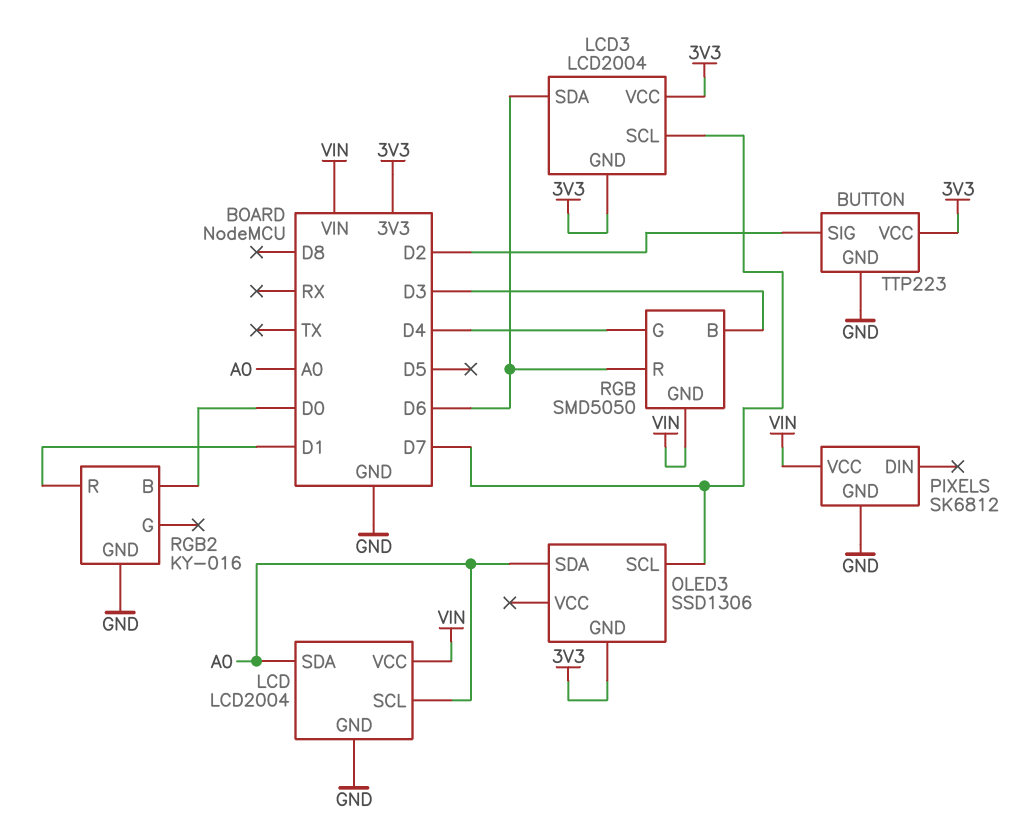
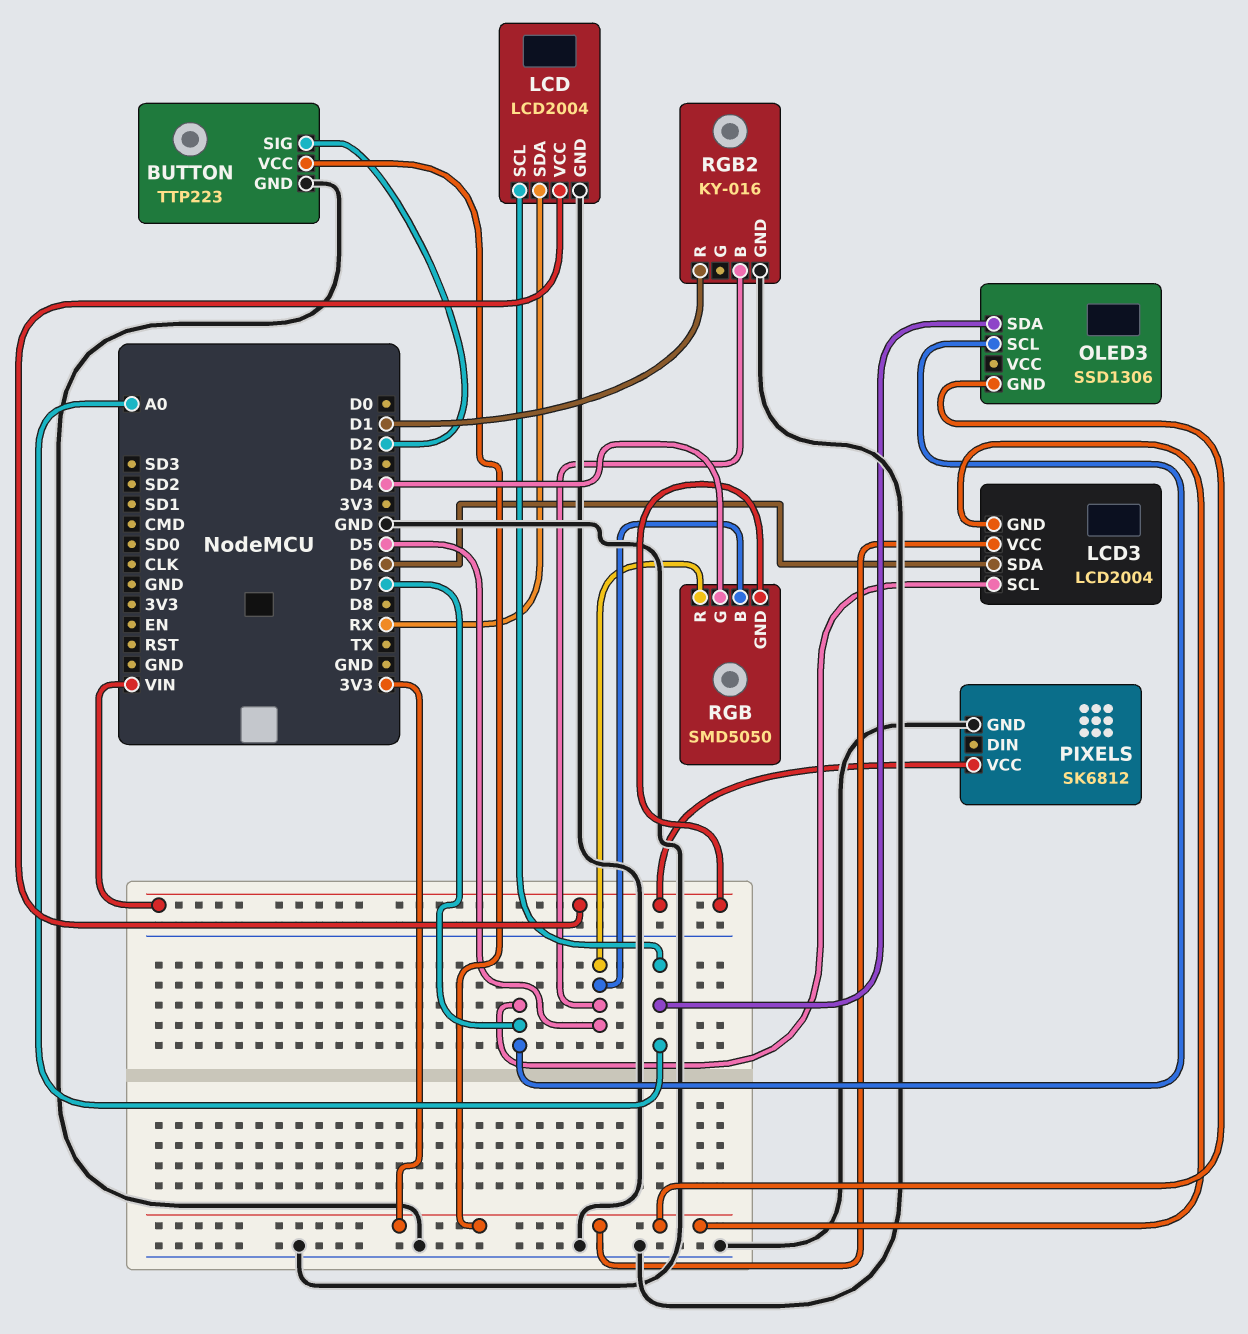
LCD pin SDA: A0 -> RX
RGB pin B: D3 -> D5
RGB pin R: D6 -> D5
RGB2 pin B: D0 -> D5

